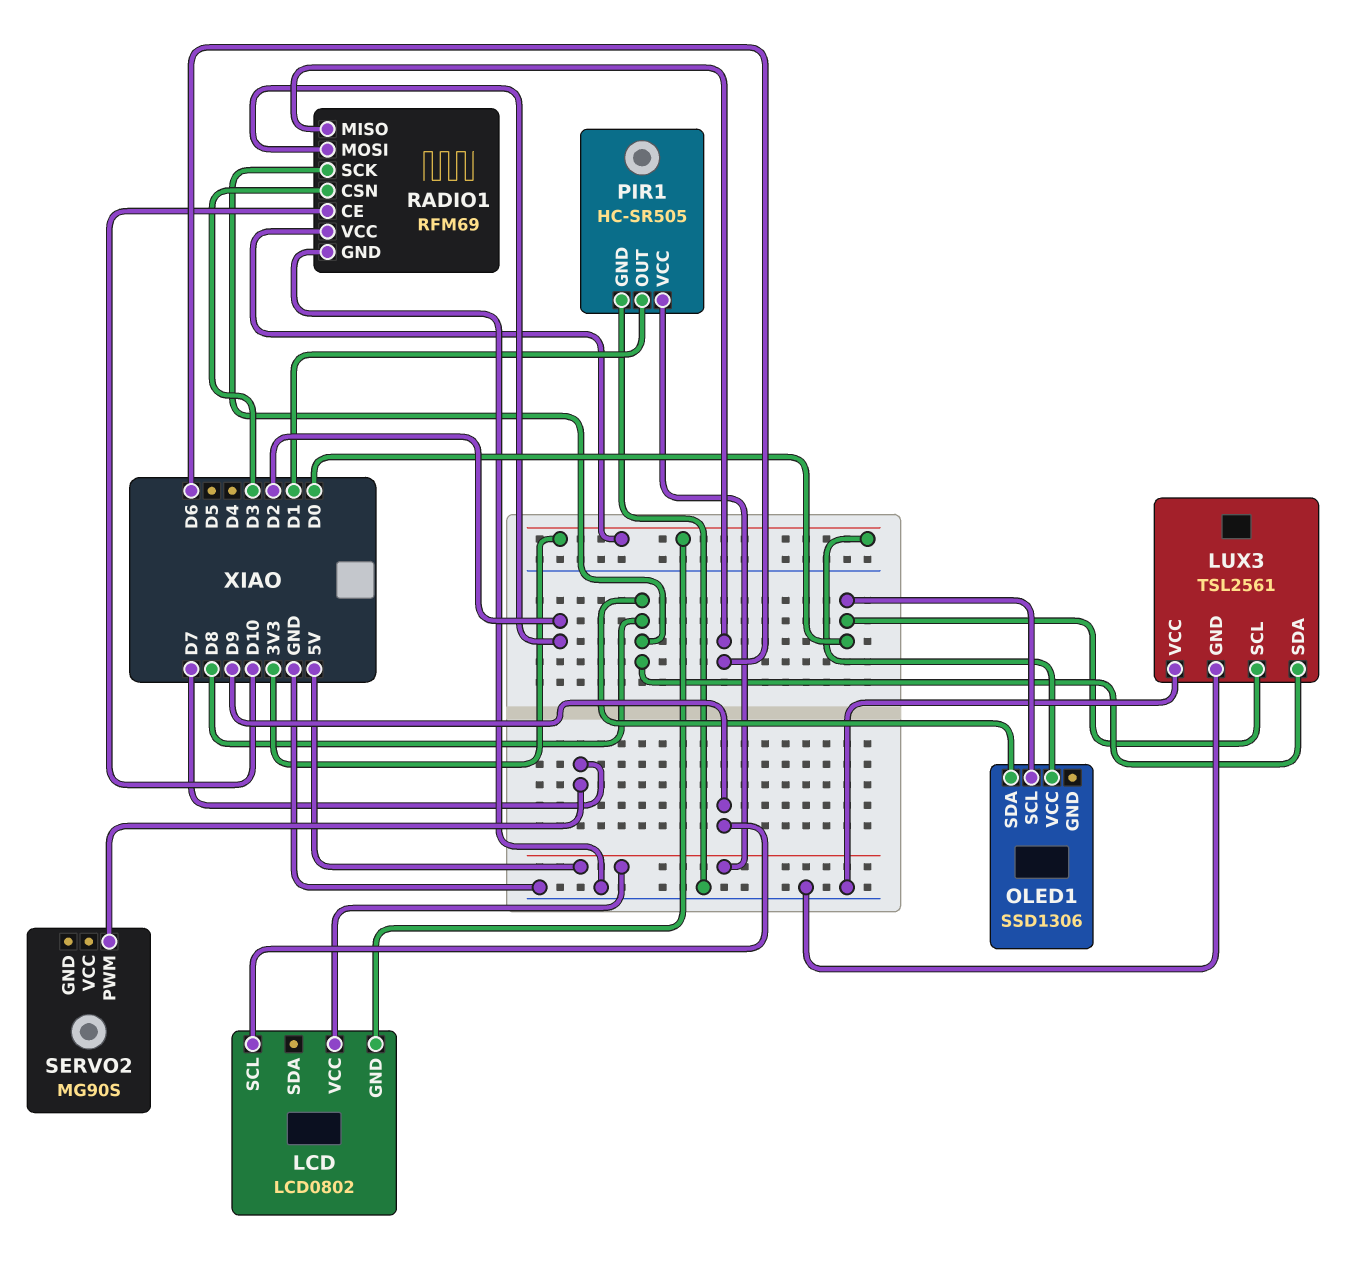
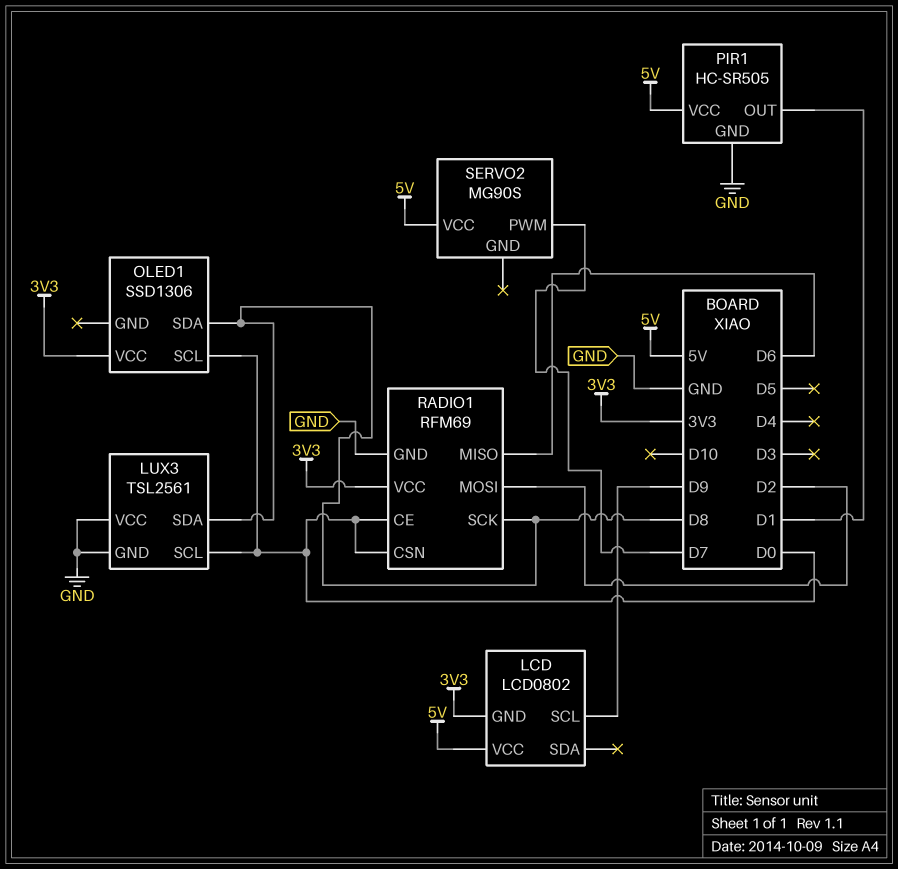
RADIO1 pin CE: D10 -> D0
RADIO1 pin CSN: D3 -> D0
SERVO2 pin VCC: none -> 5V

